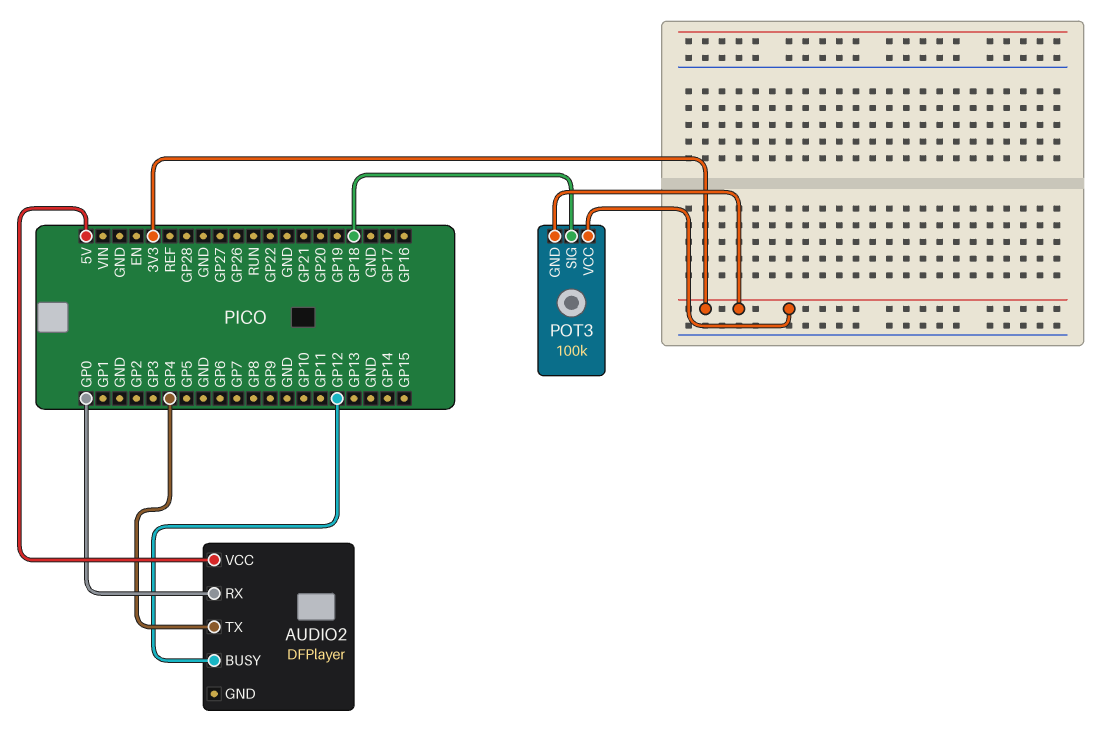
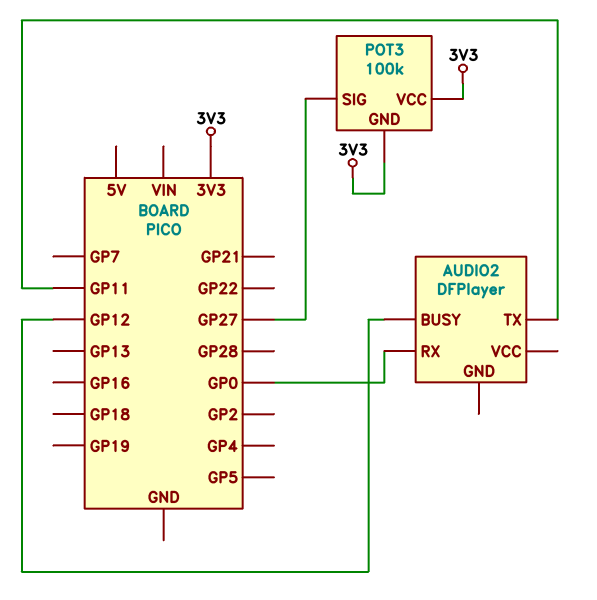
AUDIO2 pin TX: GP4 -> GP11
AUDIO2 pin VCC: 5V -> none
POT3 pin SIG: GP18 -> GP27

